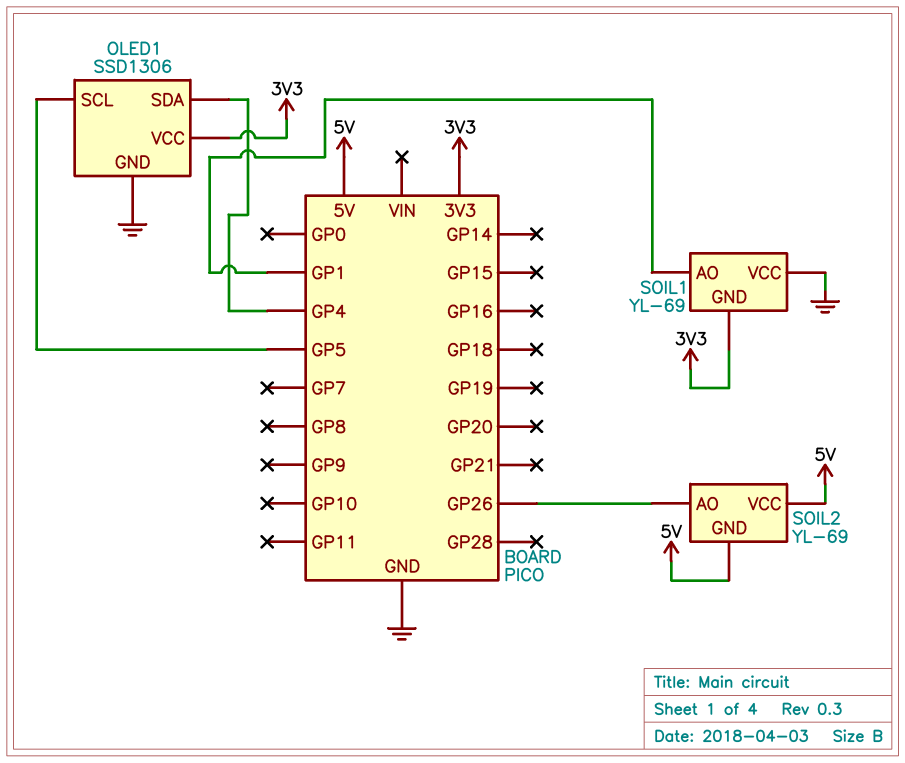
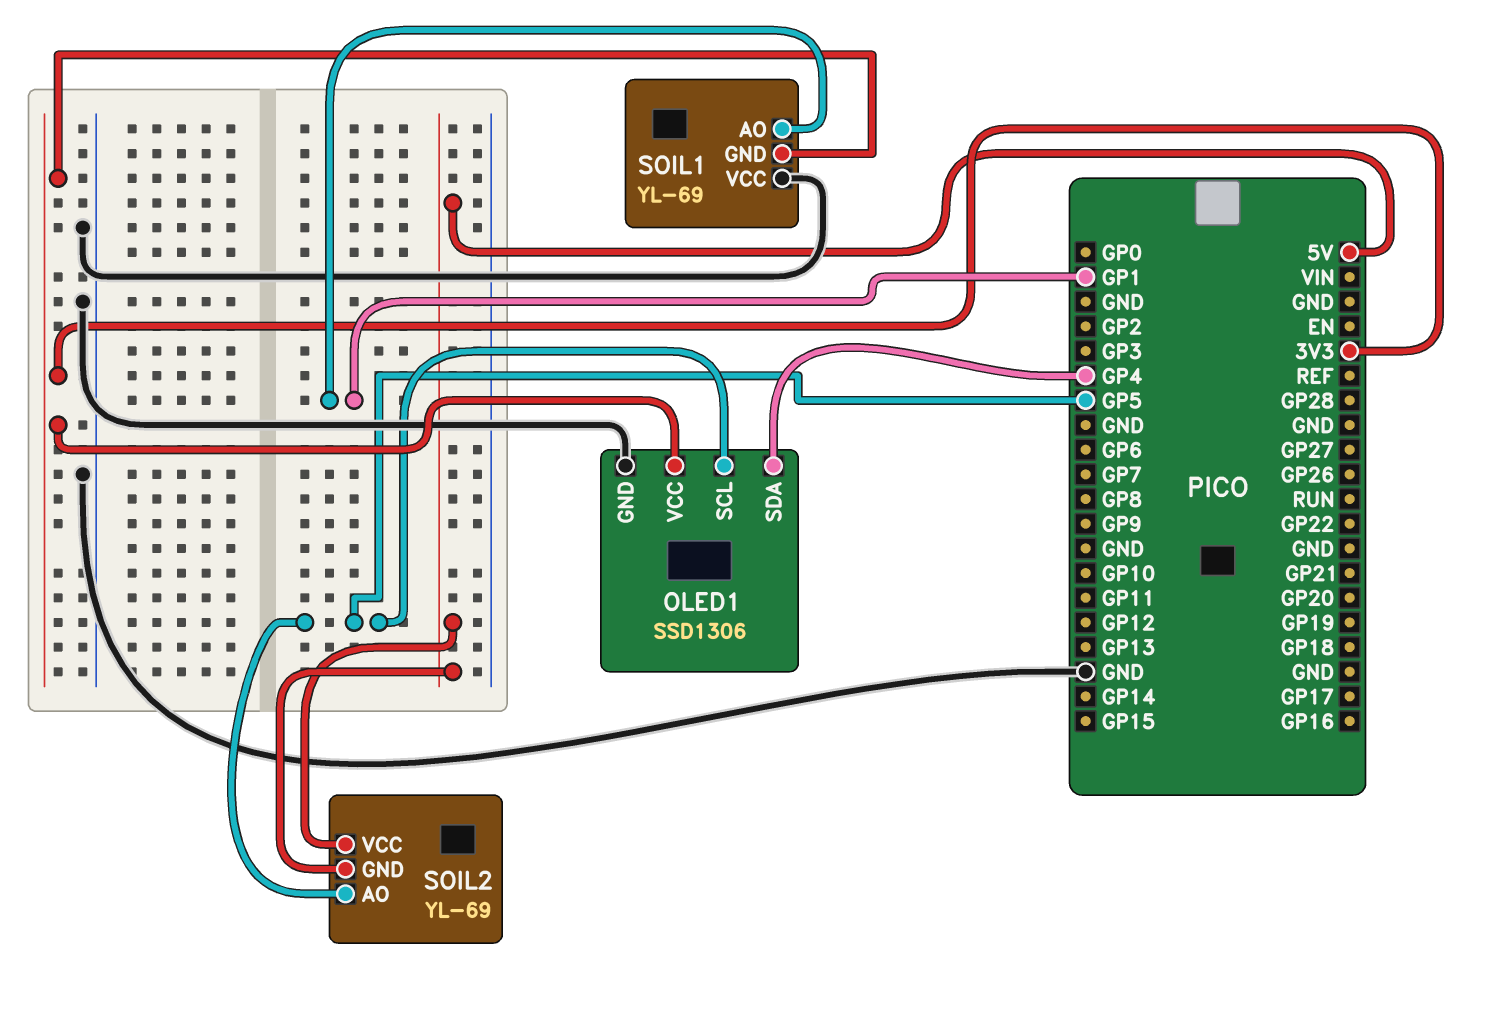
SOIL2 pin AO: GP26 -> GP5

